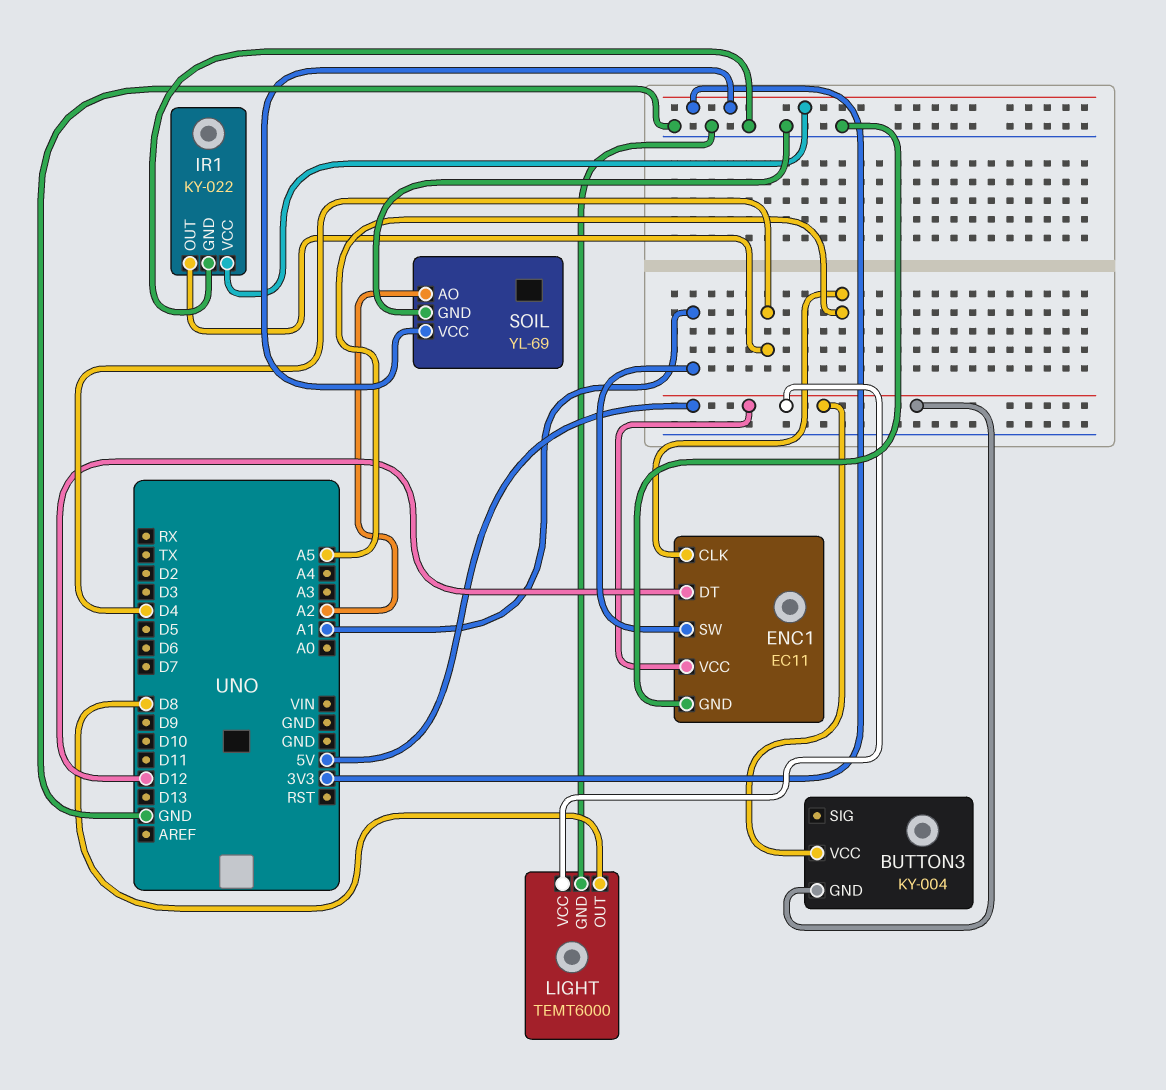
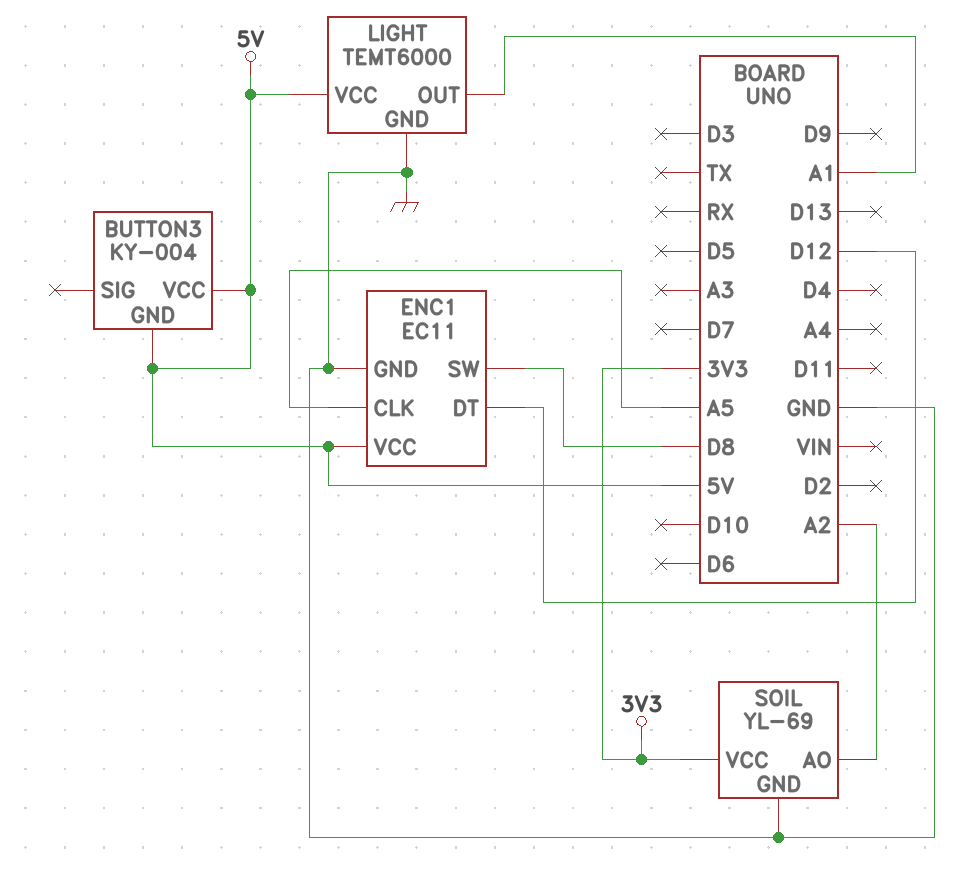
ENC1 pin SW: A1 -> D8
IR1: KY-022 -> none
IR1 pin GND: GND -> none
IR1 pin OUT: D4 -> none
IR1 pin VCC: 3V3 -> none
LIGHT pin OUT: D8 -> A1

